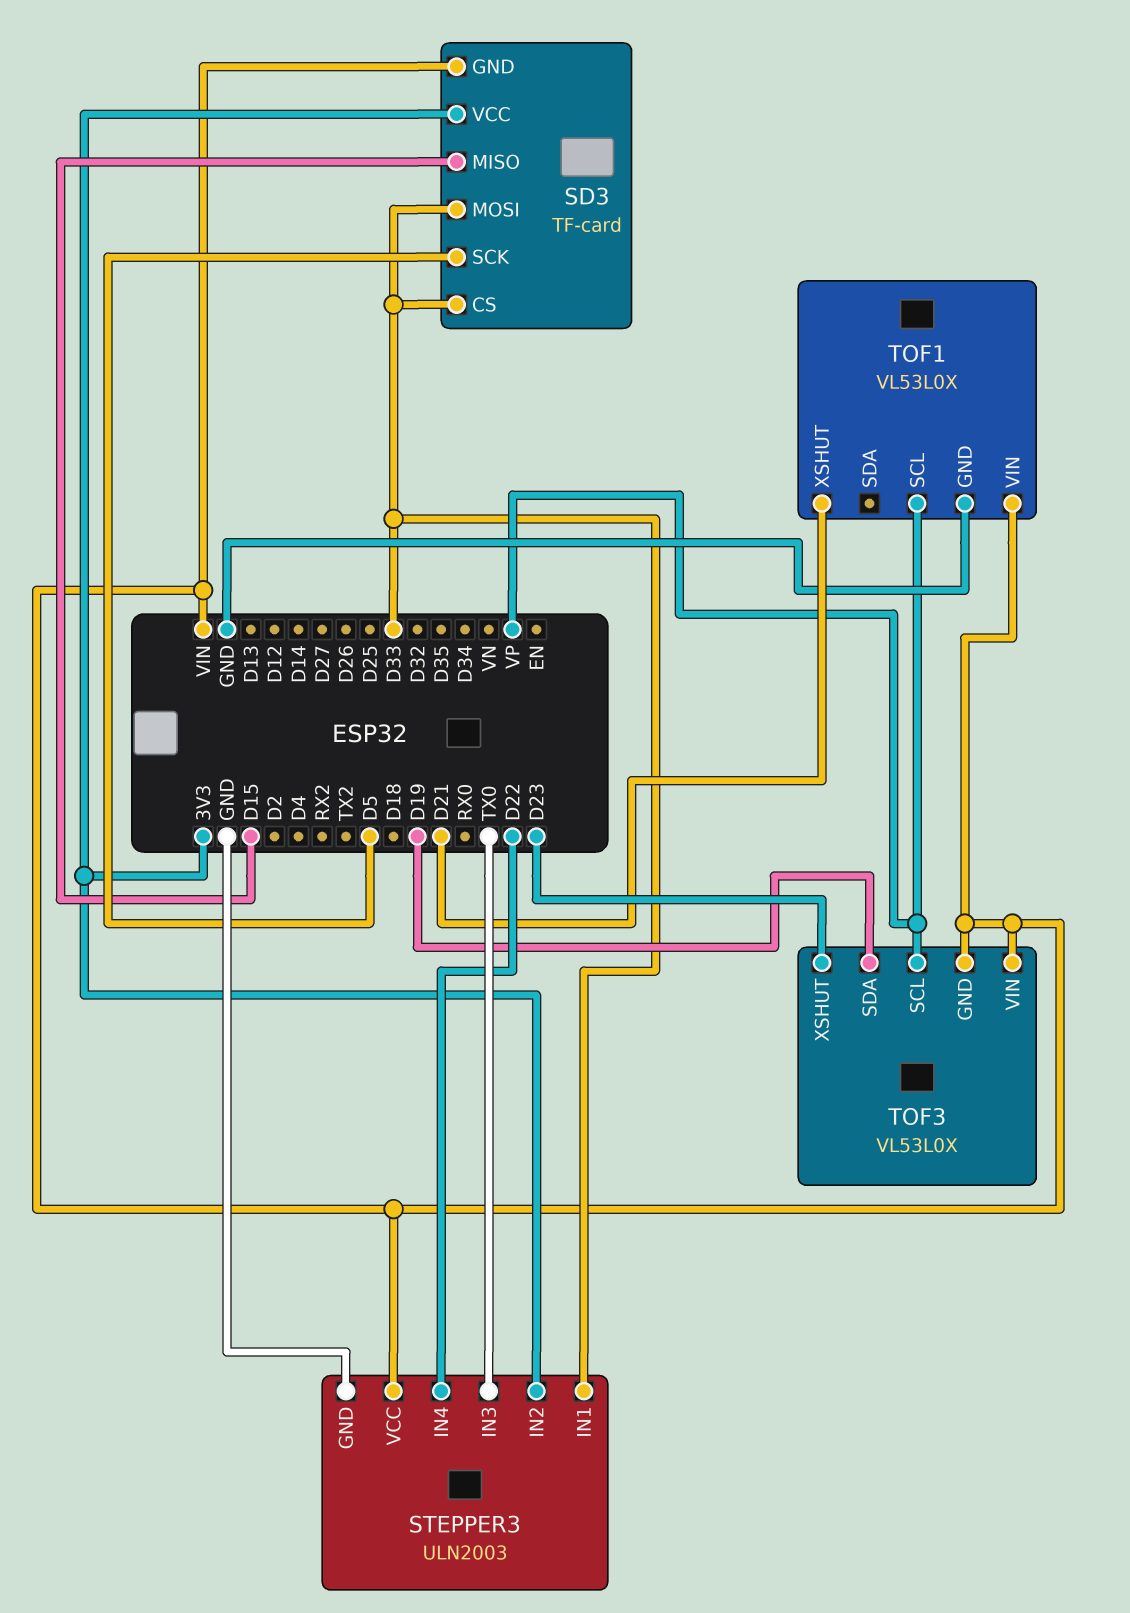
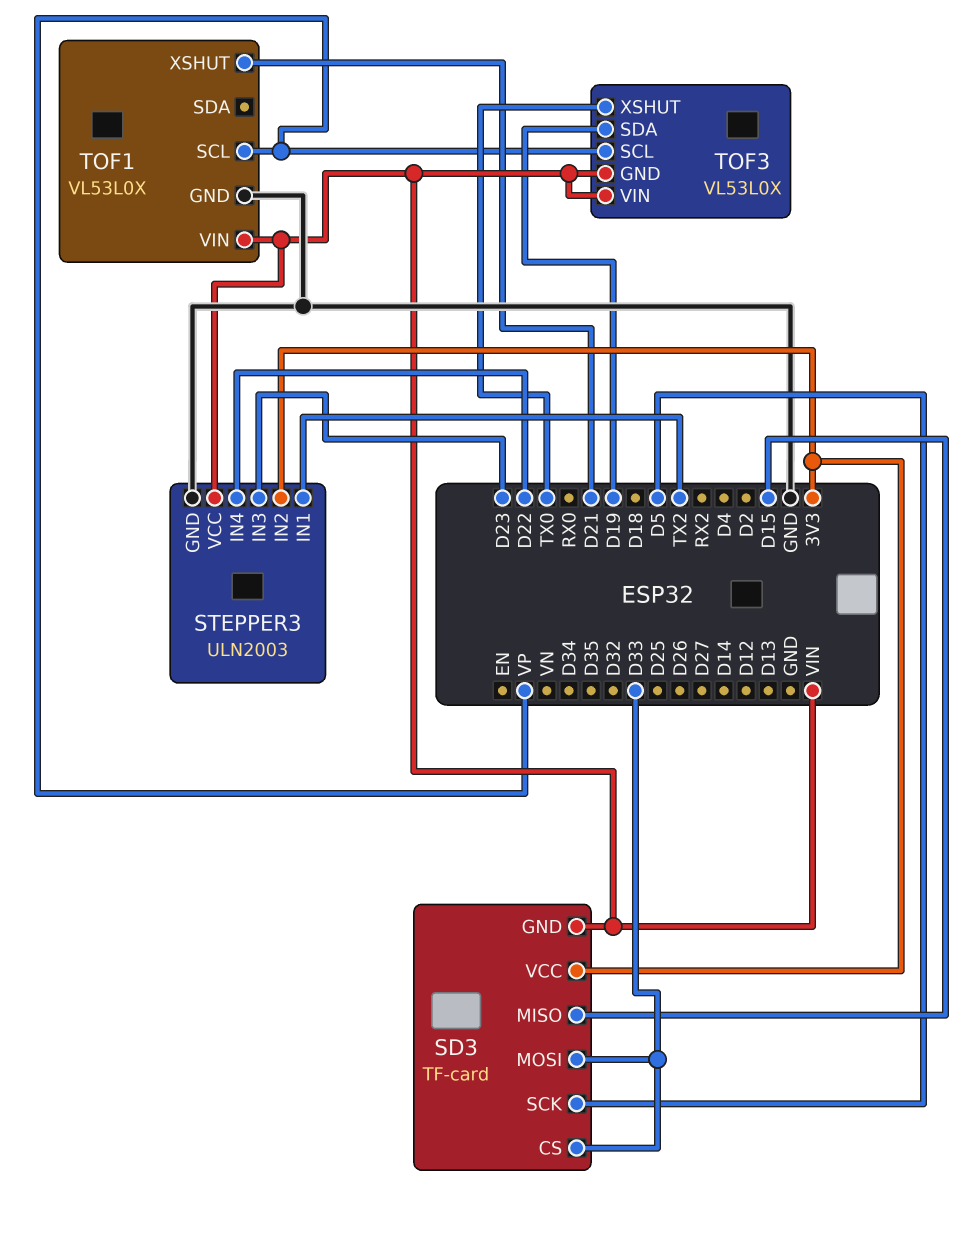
STEPPER3 pin IN1: D33 -> TX2
STEPPER3 pin IN3: TX0 -> D23
TOF3 pin XSHUT: D23 -> TX0

